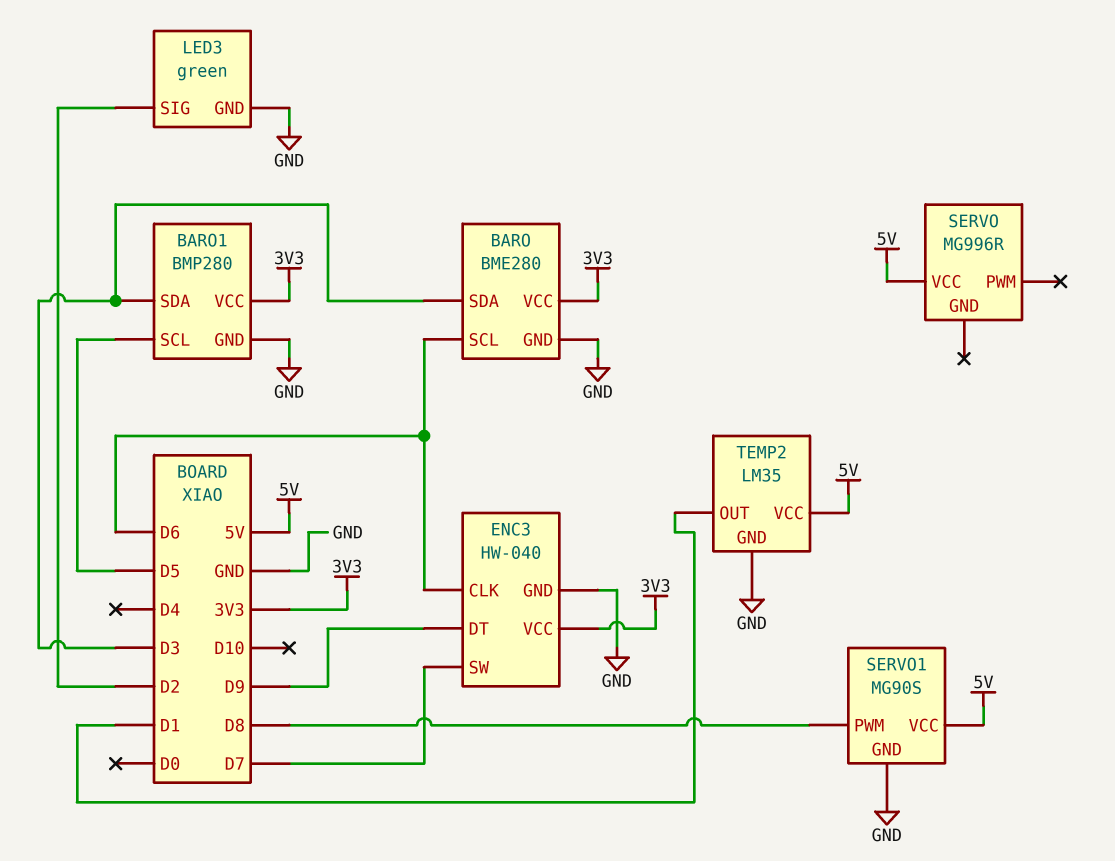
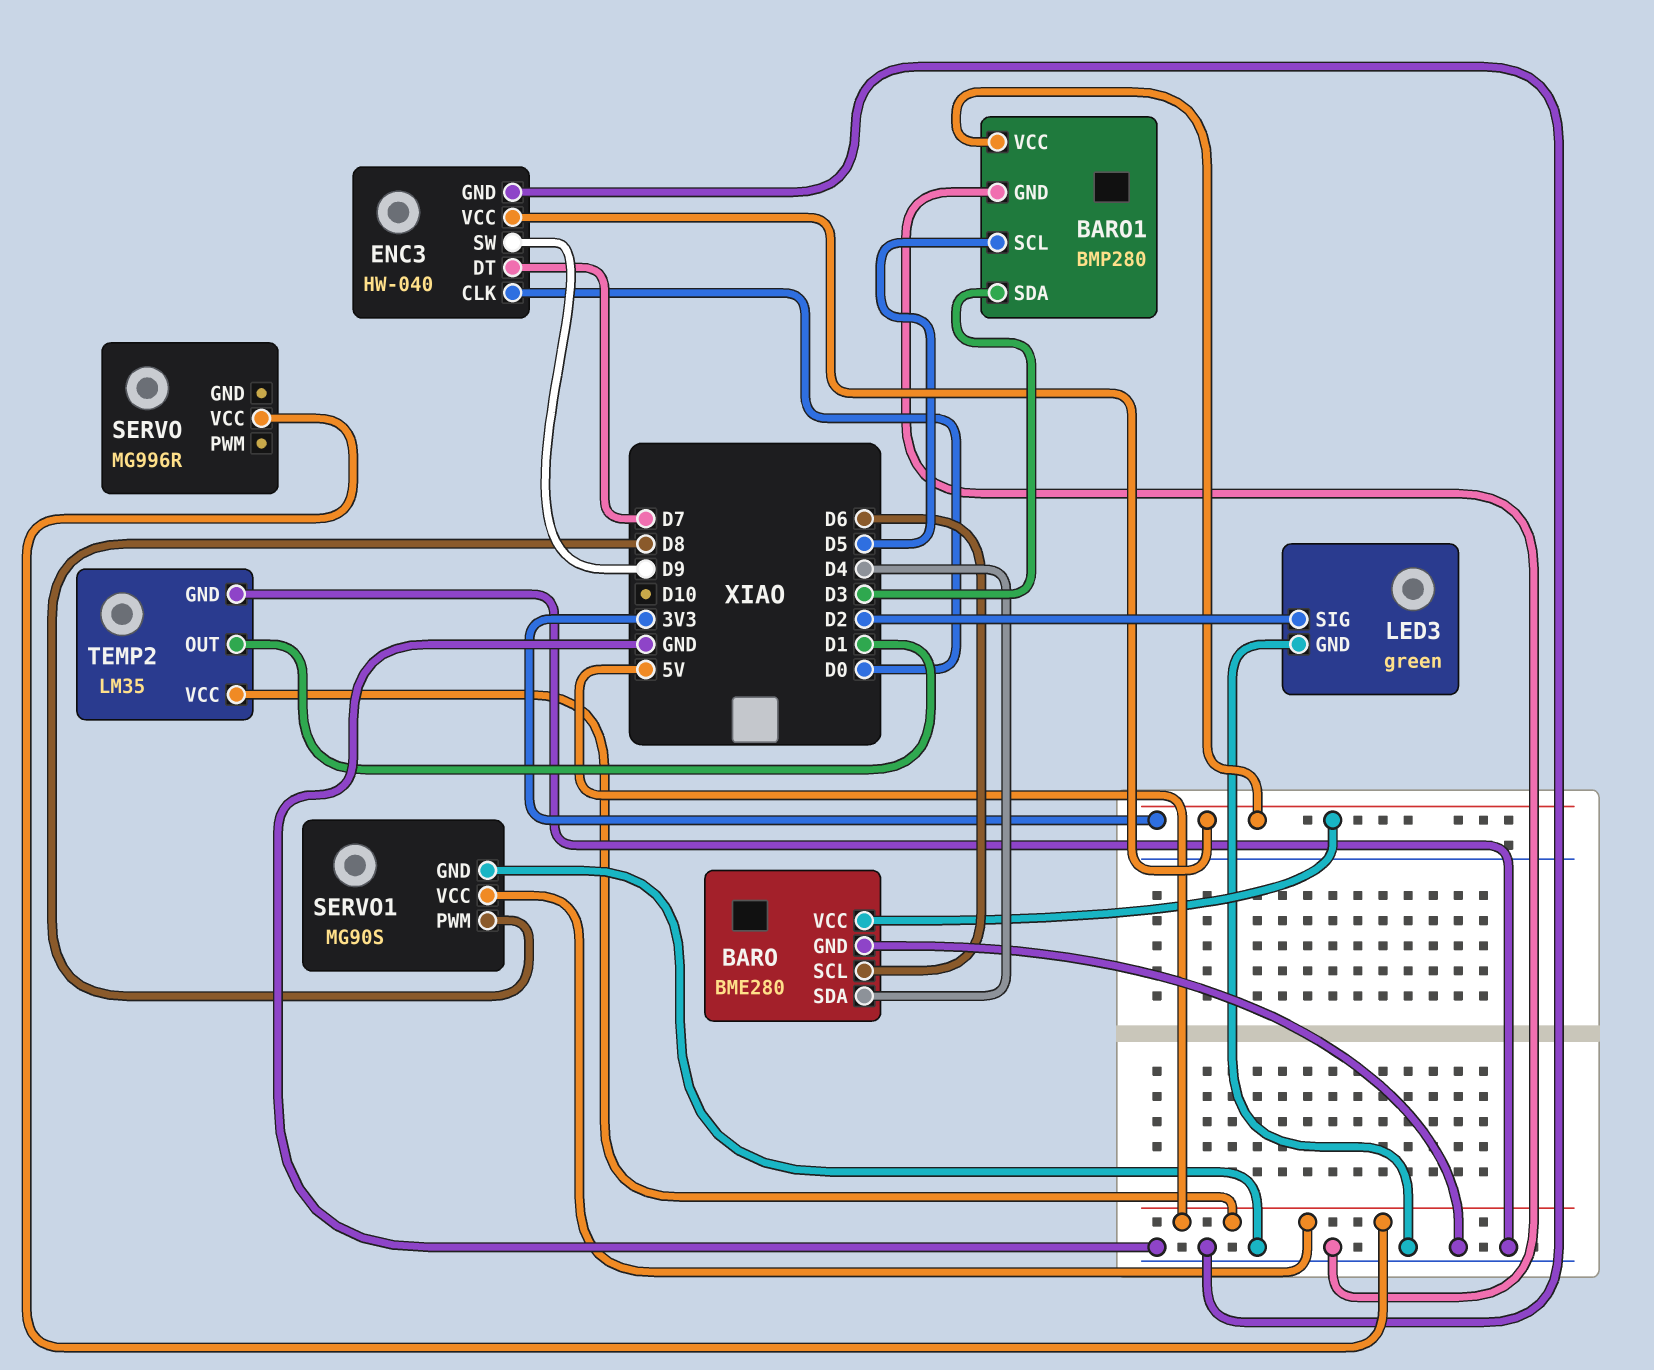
BARO pin SDA: D3 -> D4
ENC3 pin CLK: D6 -> D0
ENC3 pin DT: D9 -> D7
ENC3 pin SW: D7 -> D9

